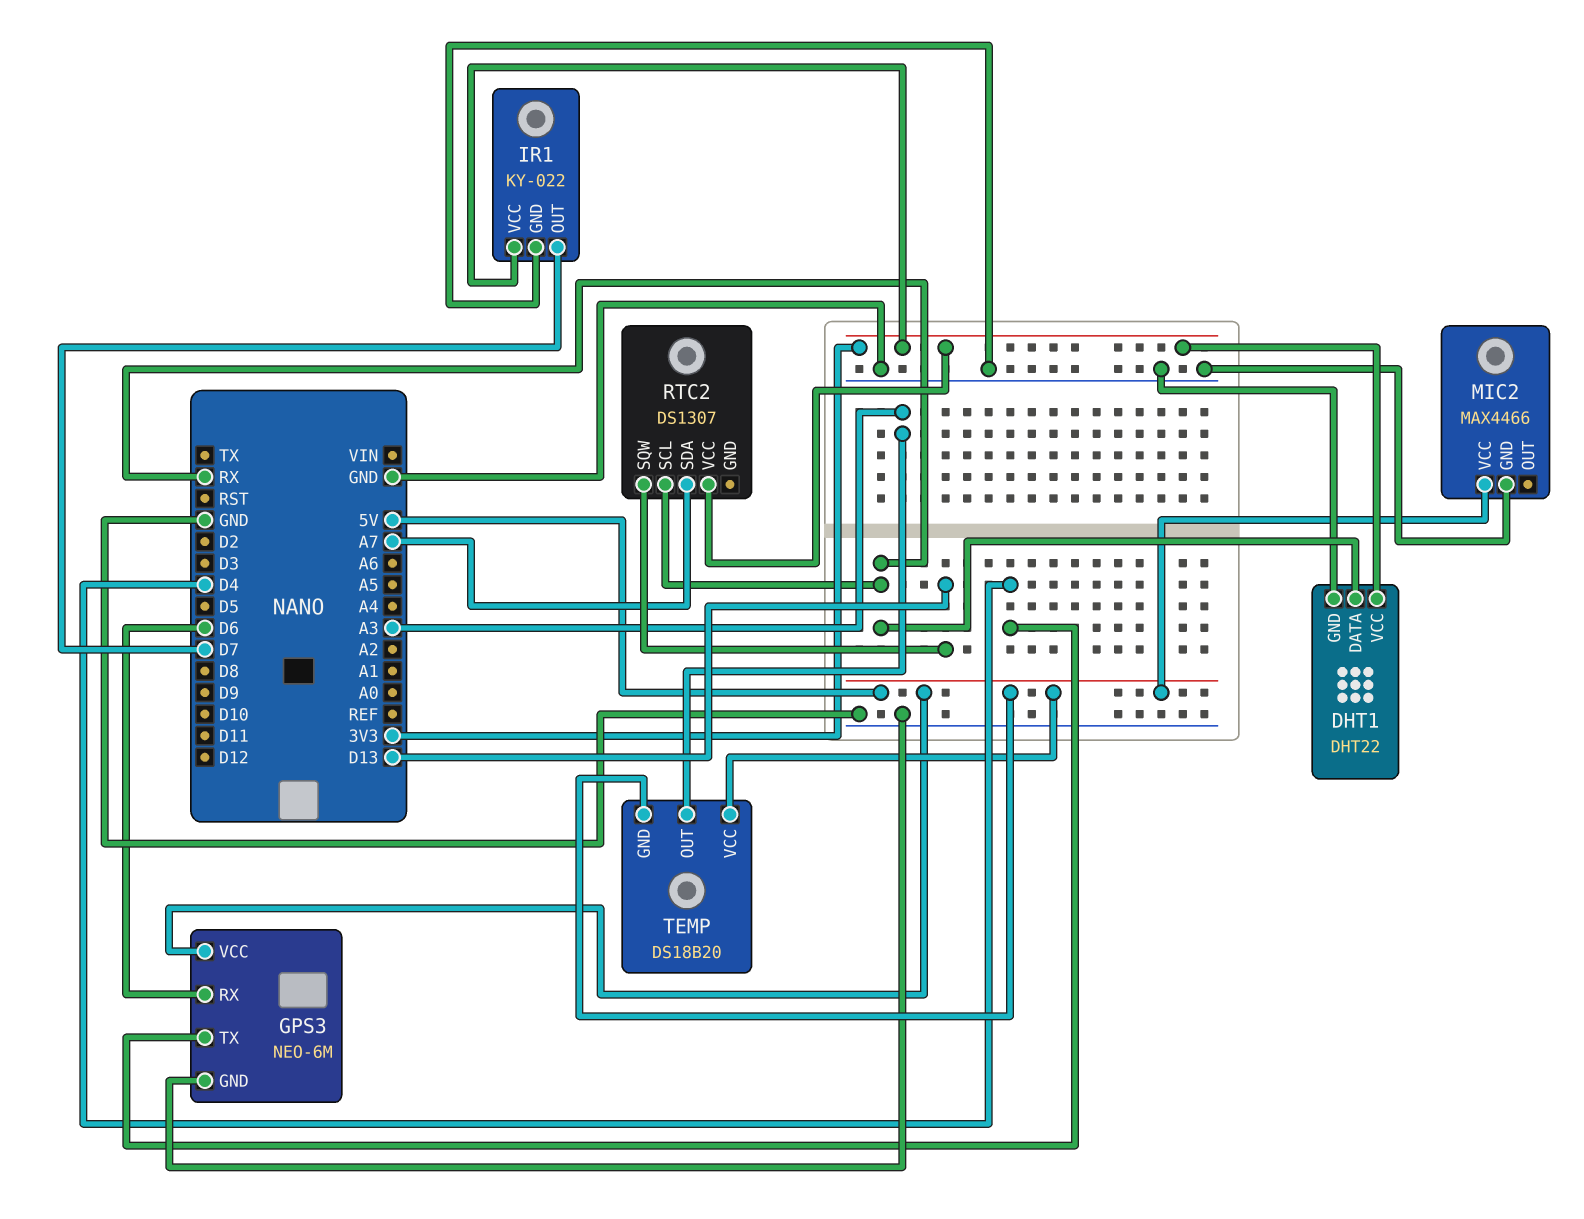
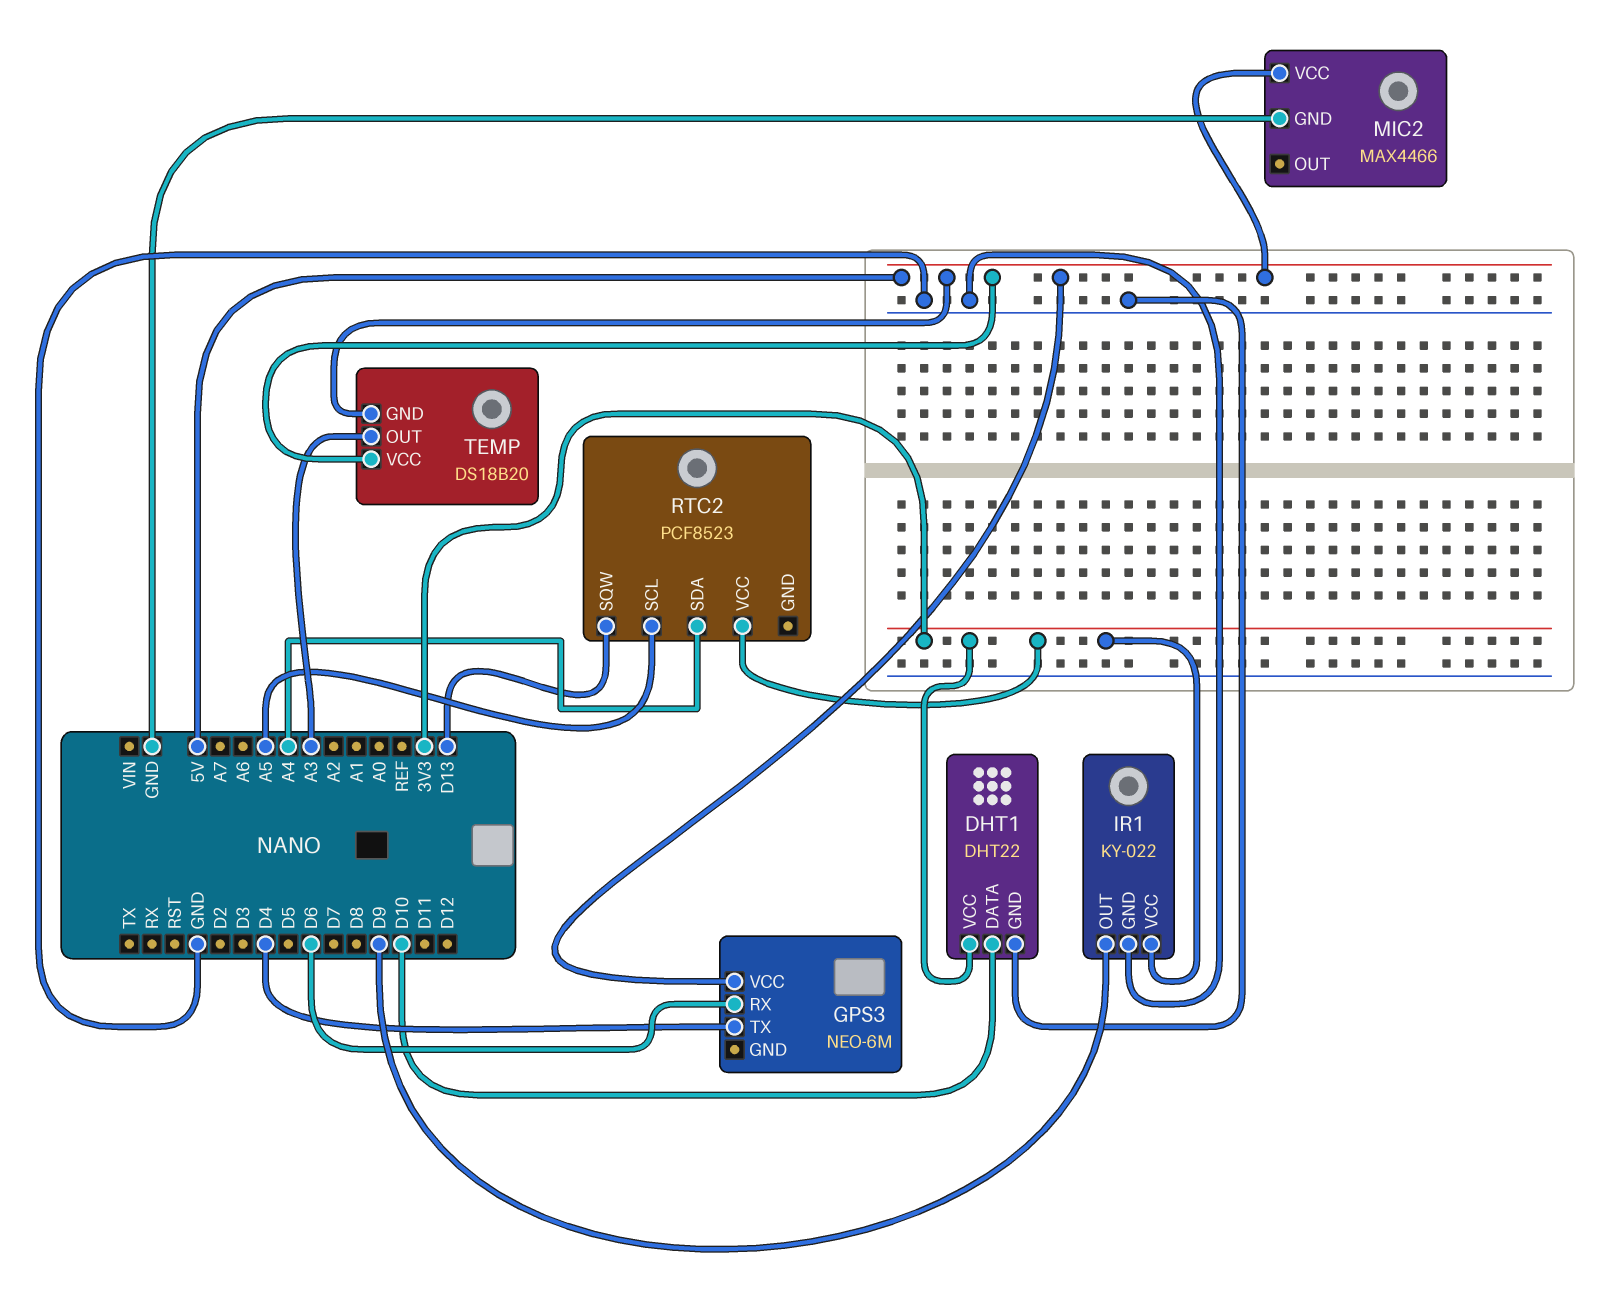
DHT1 pin DATA: RX -> D10
GPS3 pin GND: GND -> none
IR1 pin OUT: D7 -> D9
RTC2: DS1307 -> PCF8523
RTC2 pin SCL: RX -> A5
RTC2 pin SDA: A7 -> A4

